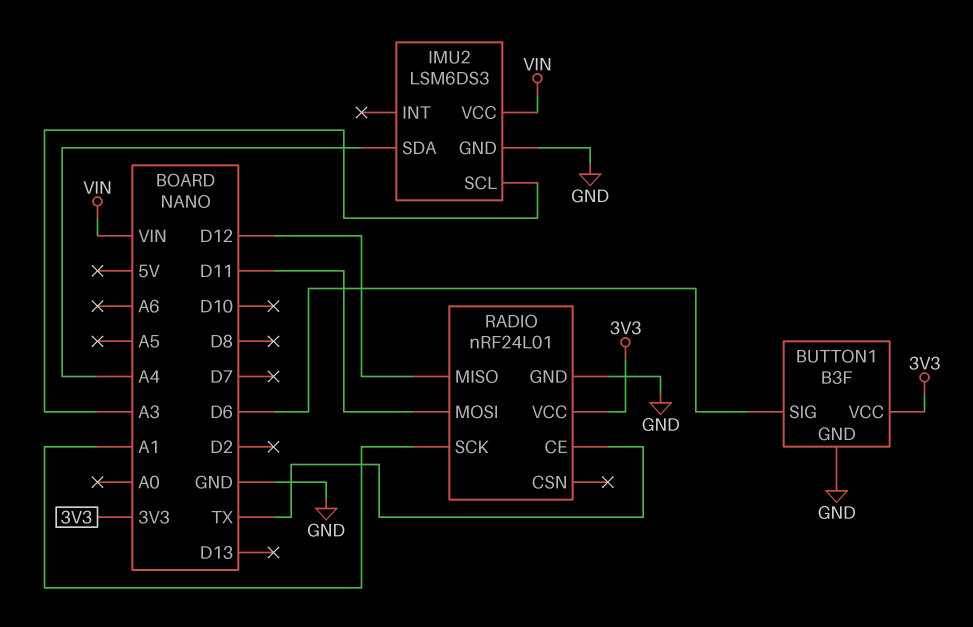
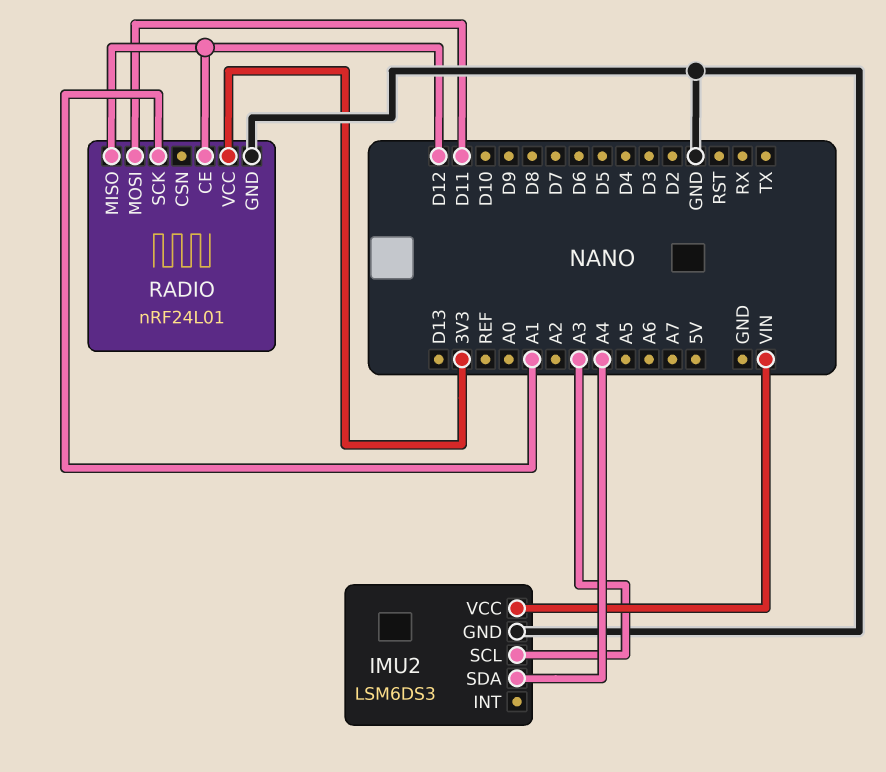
BUTTON1: B3F -> none
BUTTON1 pin GND: GND -> none
BUTTON1 pin SIG: D6 -> none
BUTTON1 pin VCC: 3V3 -> none
RADIO pin CE: TX -> D12

